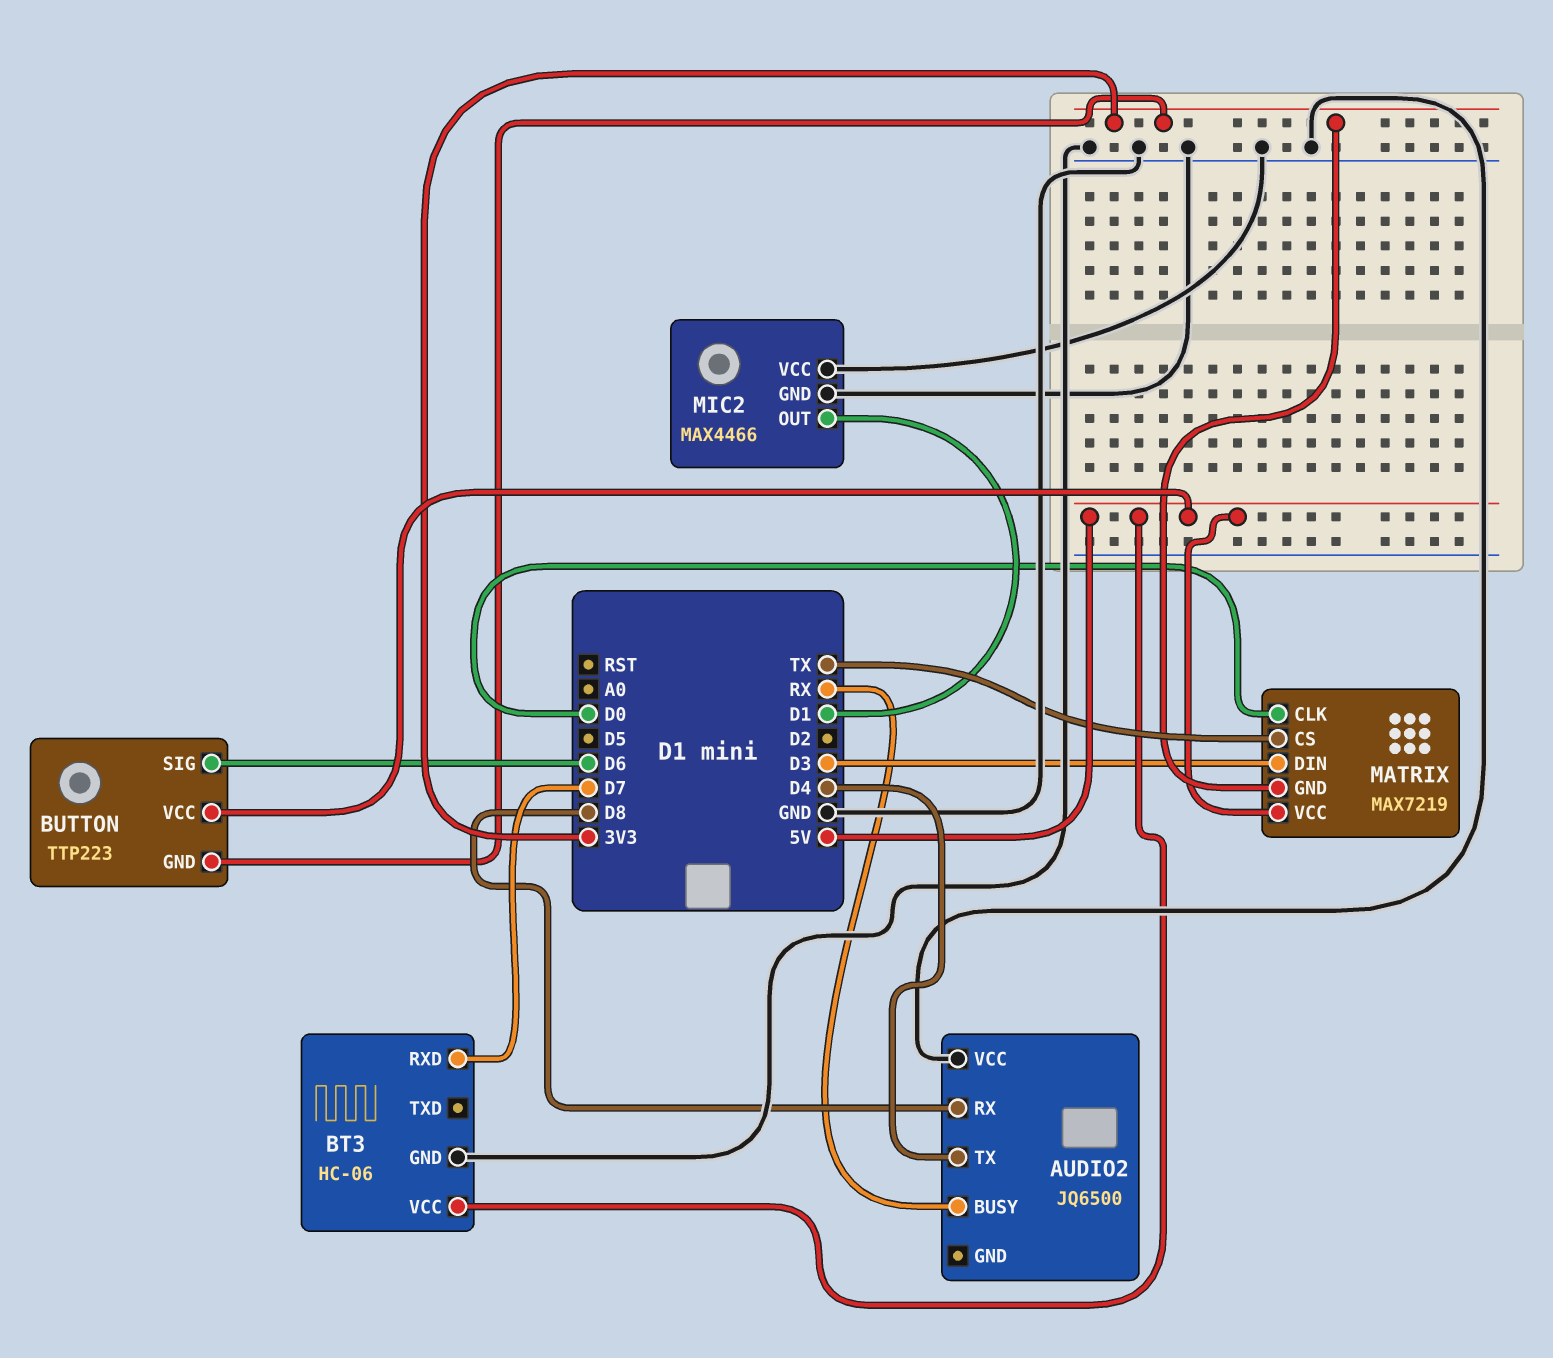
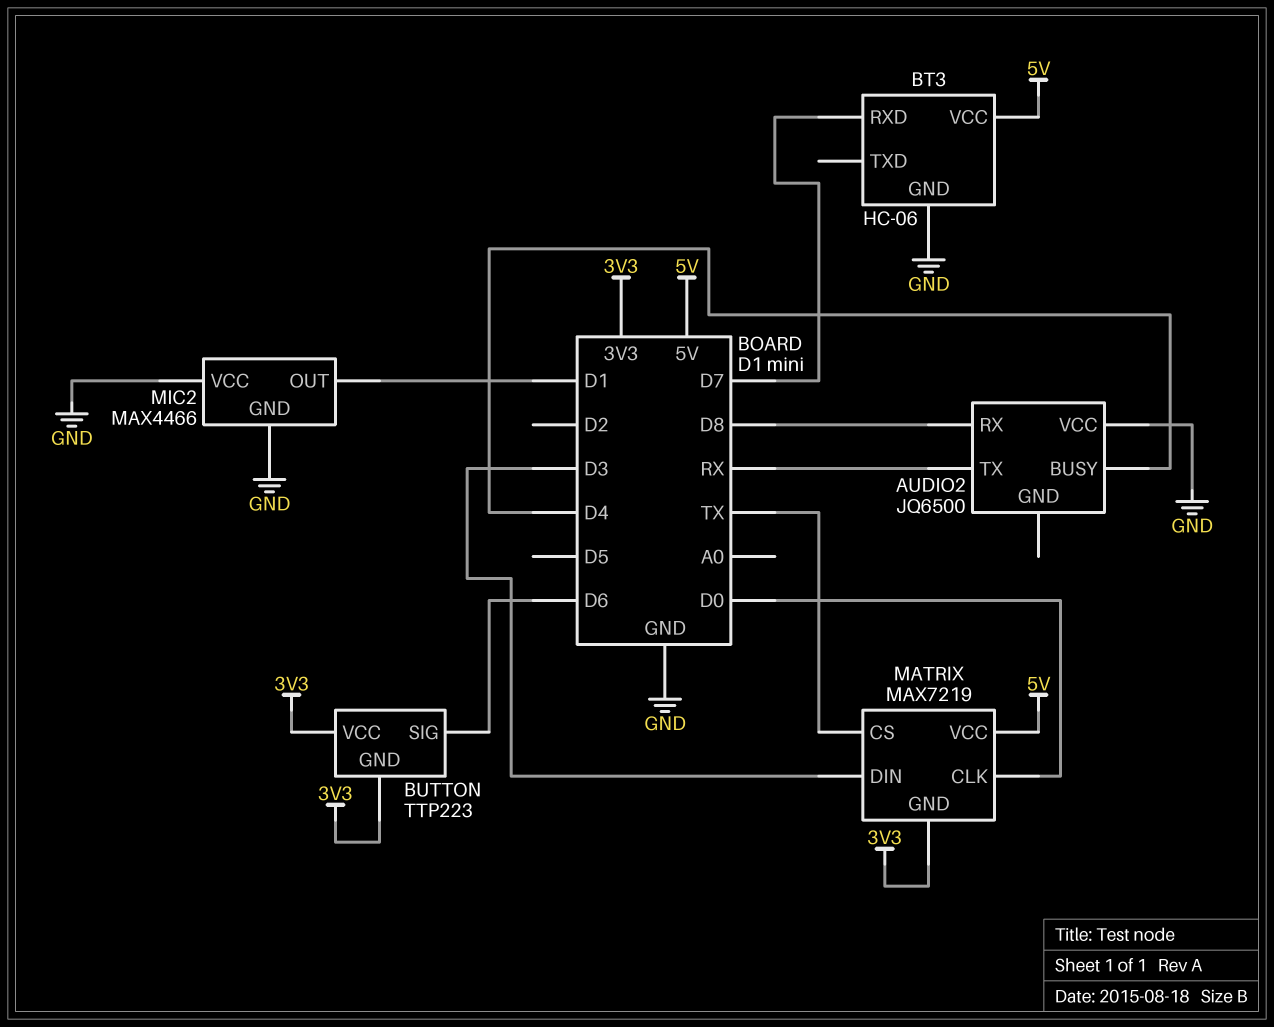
AUDIO2 pin BUSY: RX -> D4
AUDIO2 pin TX: D4 -> RX
BUTTON pin VCC: 5V -> 3V3

